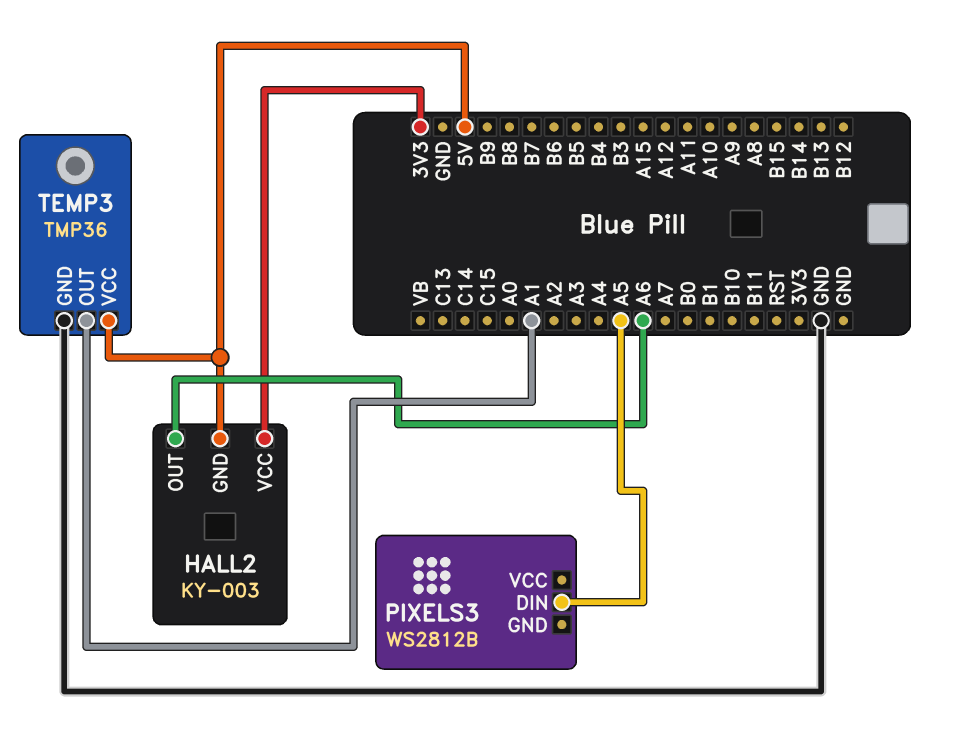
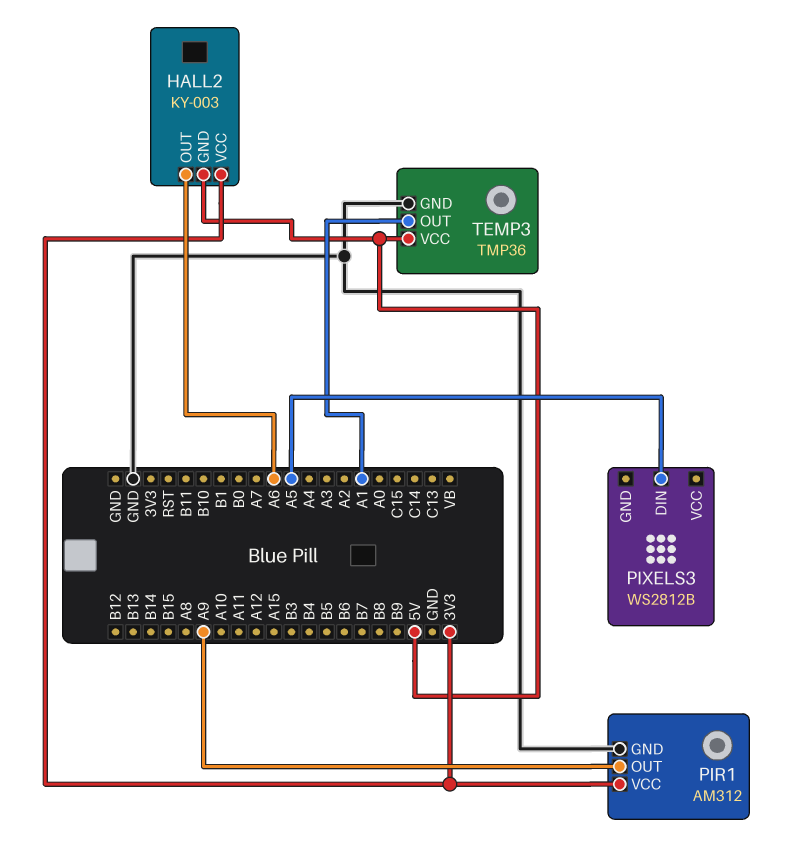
PIR1: none -> AM312
PIR1 pin GND: none -> GND
PIR1 pin OUT: none -> A9
PIR1 pin VCC: none -> 3V3

